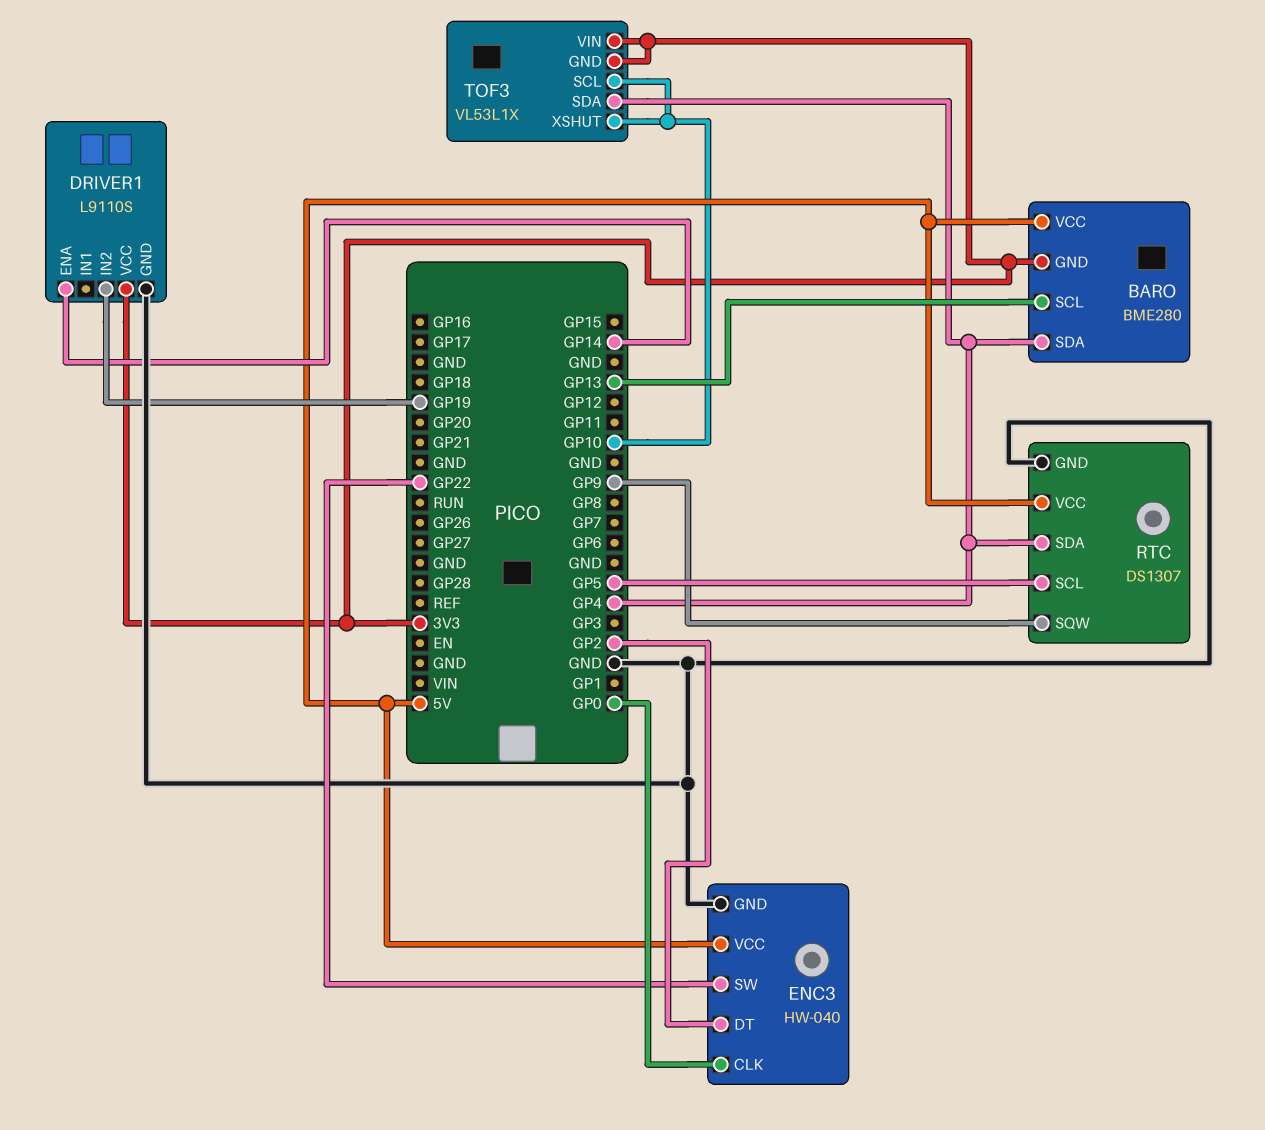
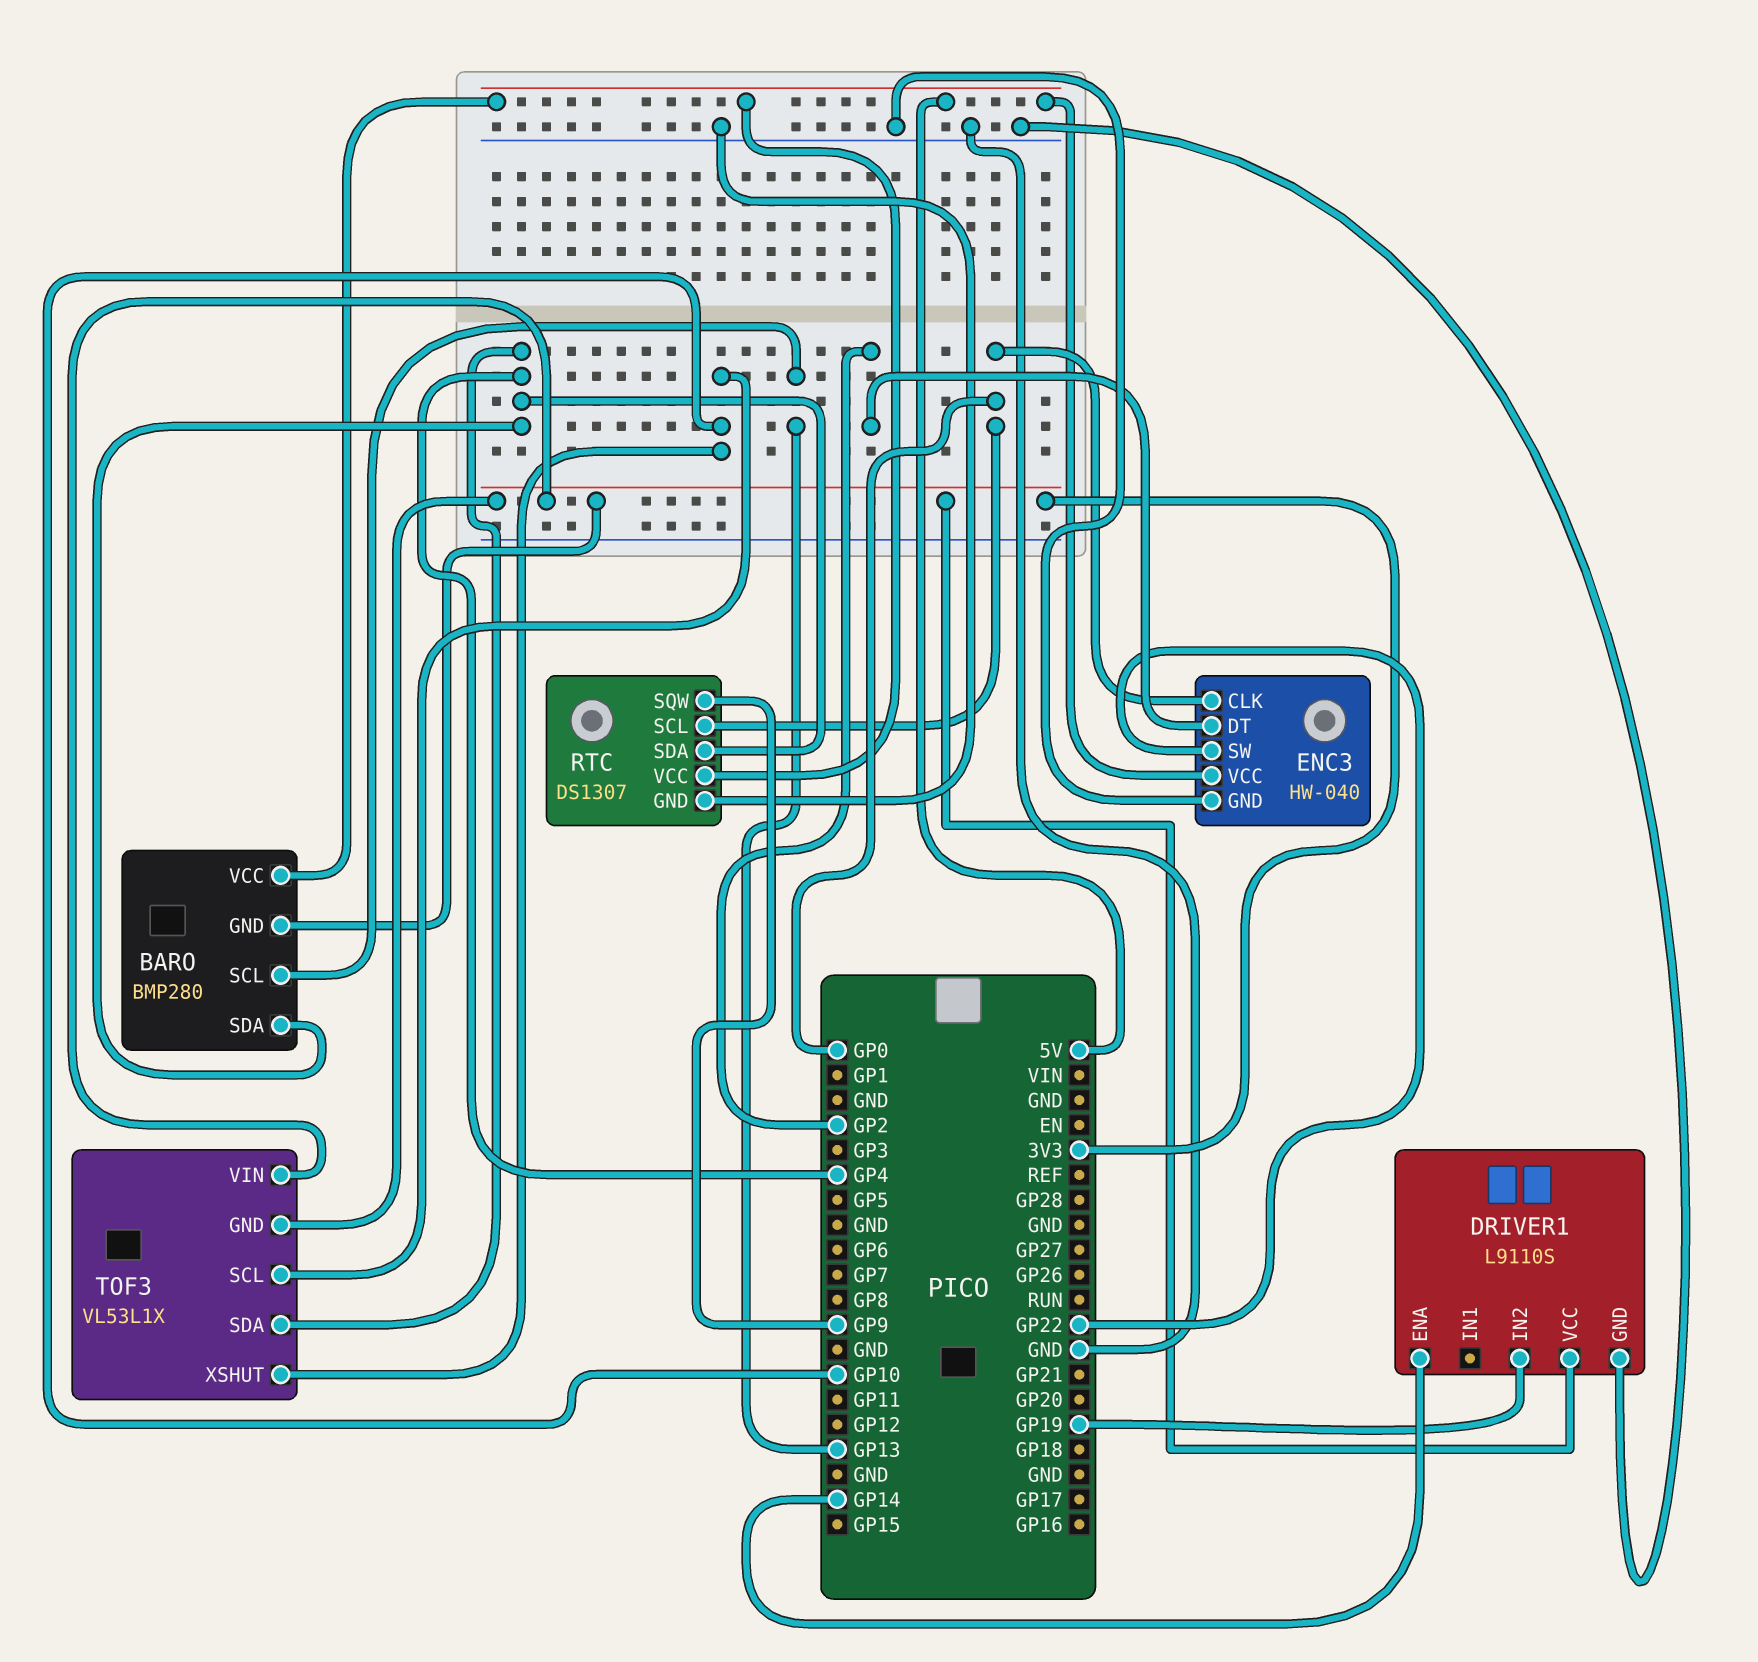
BARO: BME280 -> BMP280
RTC pin SCL: GP5 -> GP0

